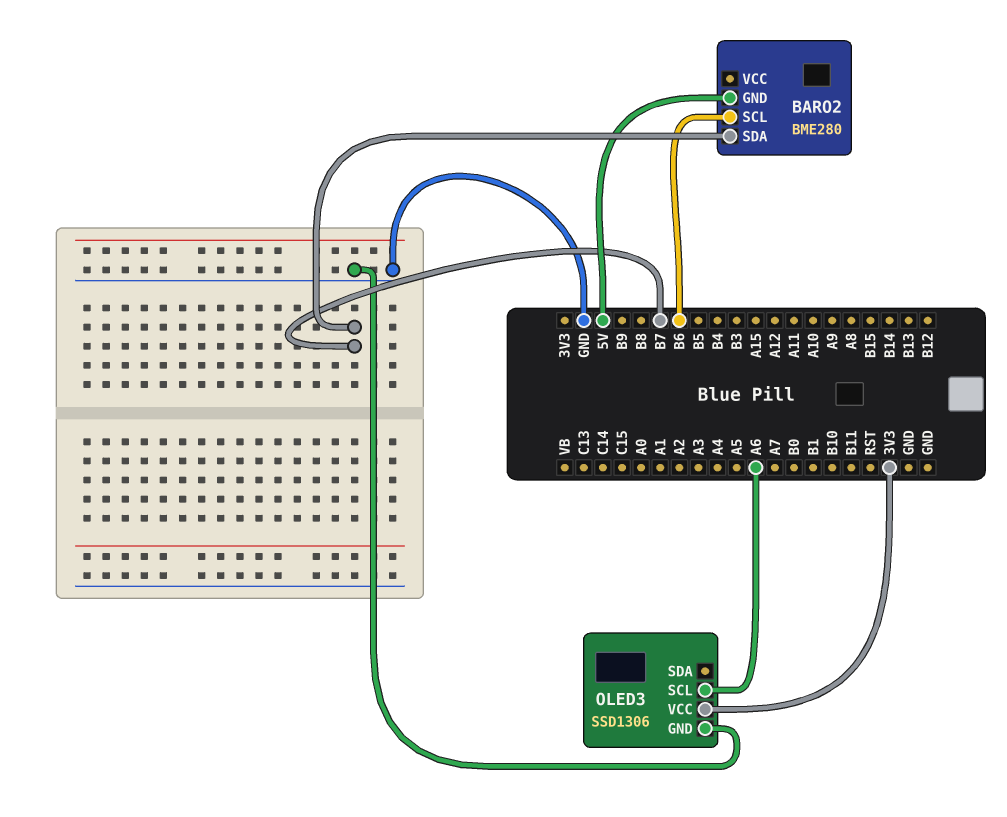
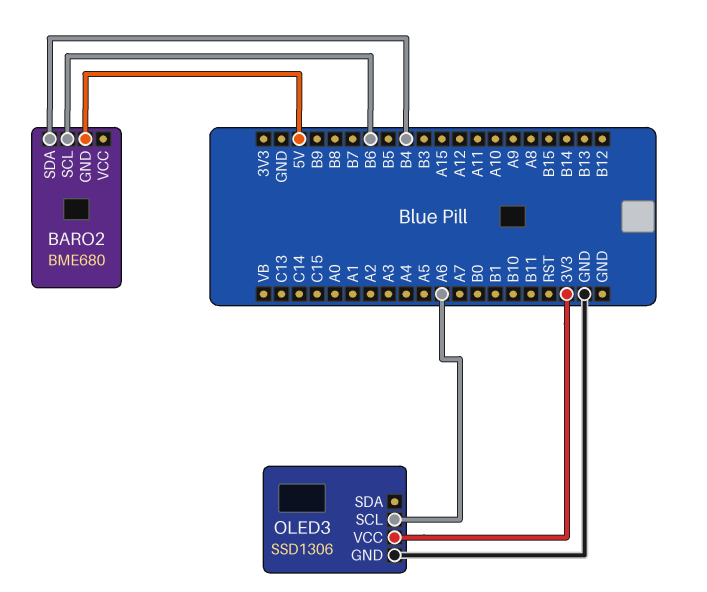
BARO2: BME280 -> BME680
BARO2 pin SDA: B7 -> B4

